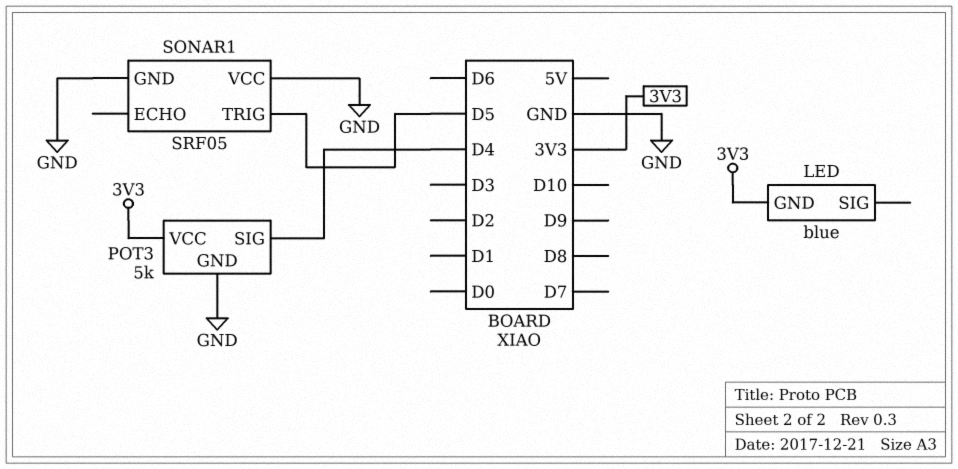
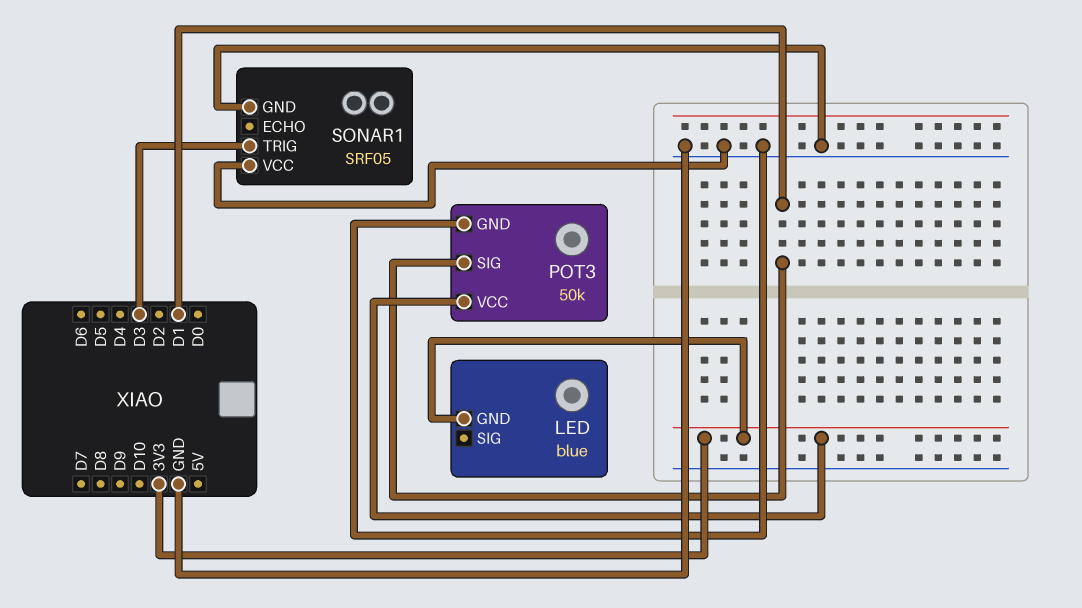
POT3: 5k -> 50k
POT3 pin SIG: D4 -> D1
SONAR1 pin TRIG: D5 -> D3

